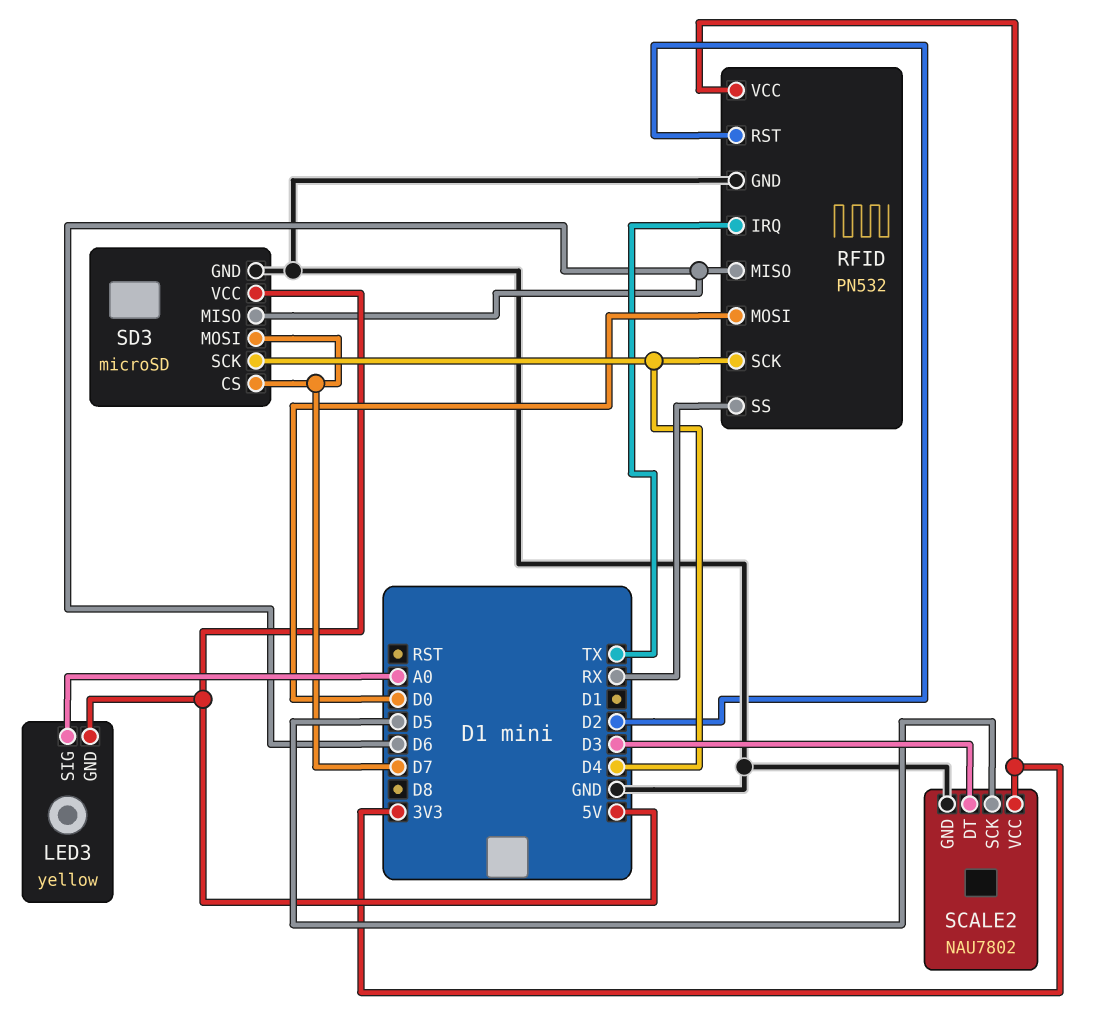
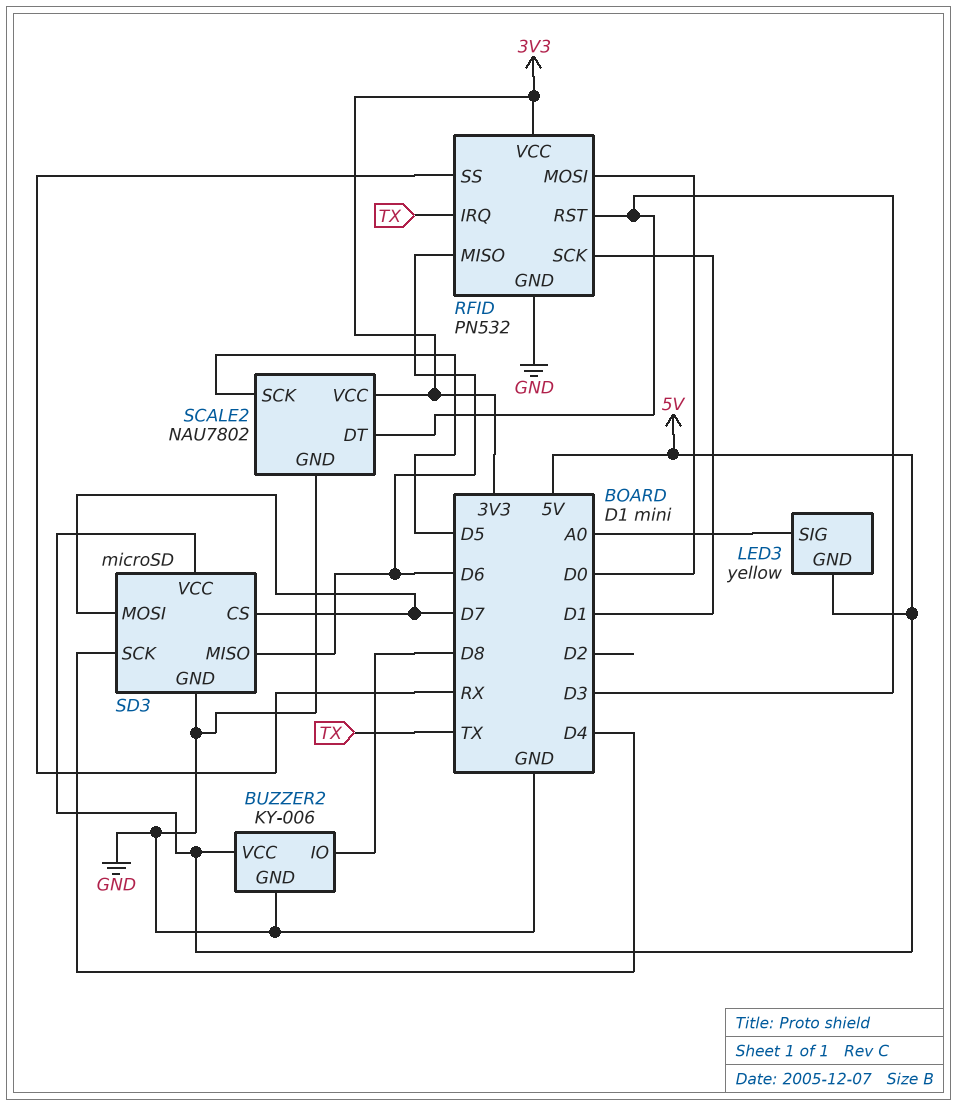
BUZZER2: none -> KY-006
BUZZER2 pin GND: none -> GND
BUZZER2 pin IO: none -> D8
BUZZER2 pin VCC: none -> 5V
RFID pin RST: D2 -> D3
RFID pin SCK: D4 -> D1

